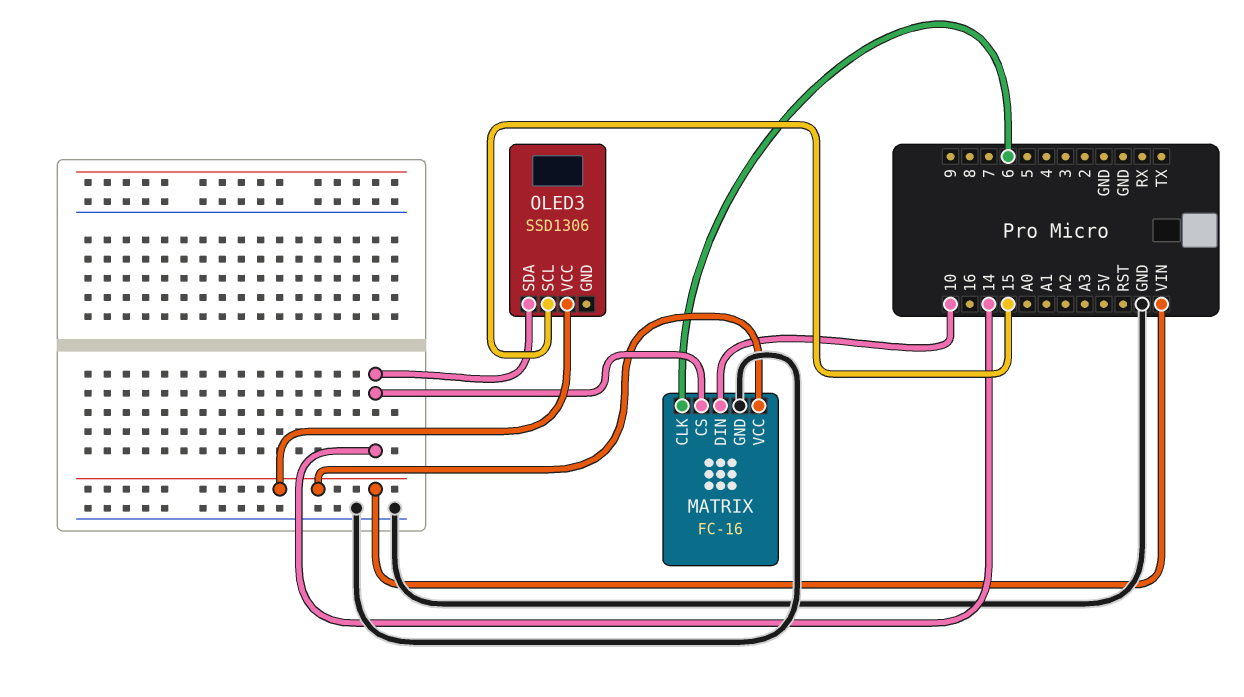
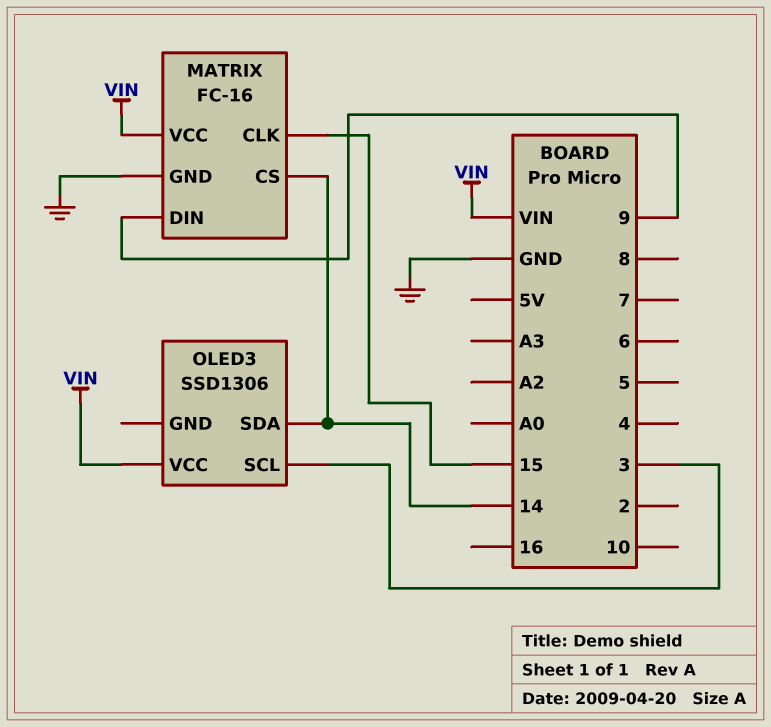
MATRIX pin CLK: 6 -> 15
MATRIX pin DIN: 10 -> 9
OLED3 pin SCL: 15 -> 3

